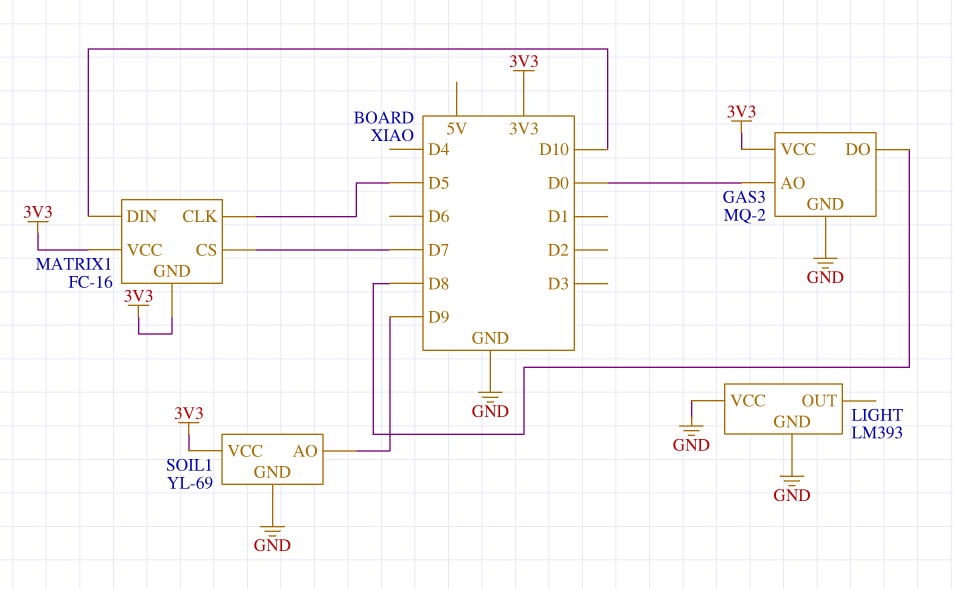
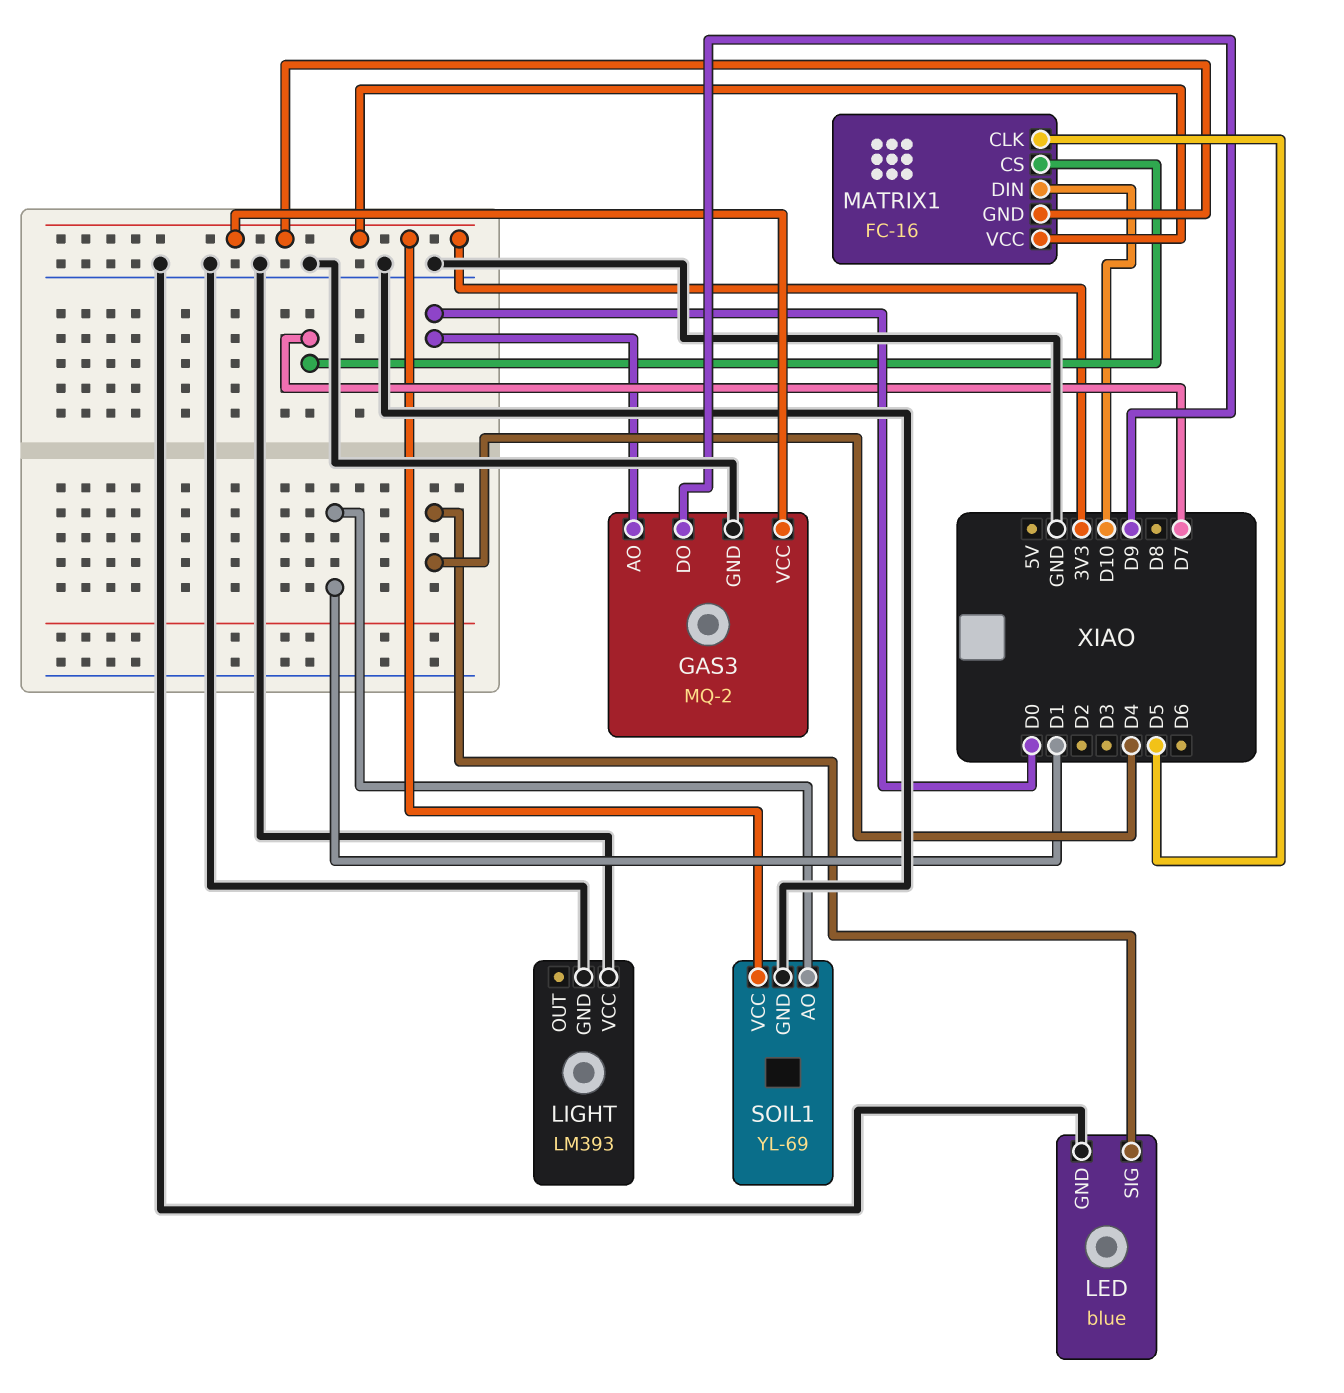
GAS3 pin DO: D8 -> D9
LED: none -> blue
LED pin GND: none -> GND
LED pin SIG: none -> D4
SOIL1 pin AO: D9 -> D1

